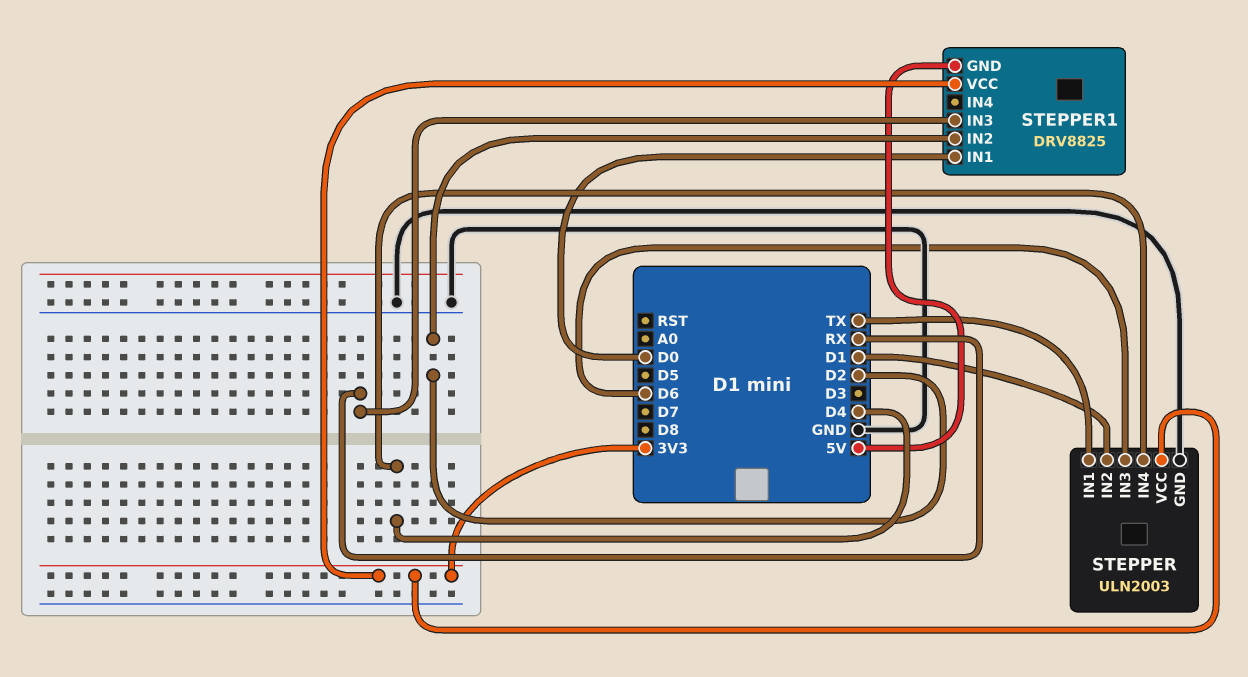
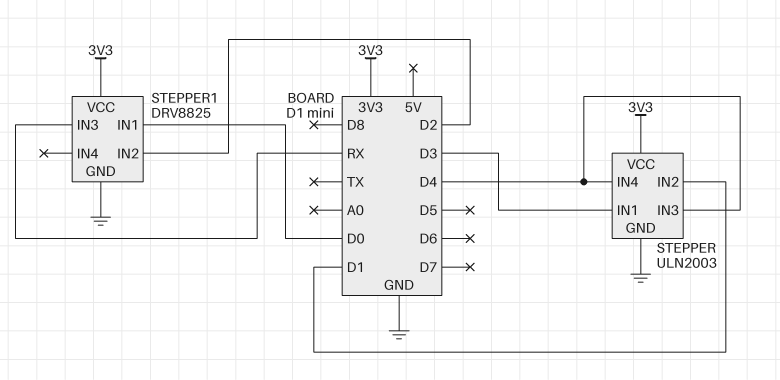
STEPPER pin IN1: TX -> D3
STEPPER pin IN3: D6 -> D4
STEPPER1 pin GND: 5V -> GND

